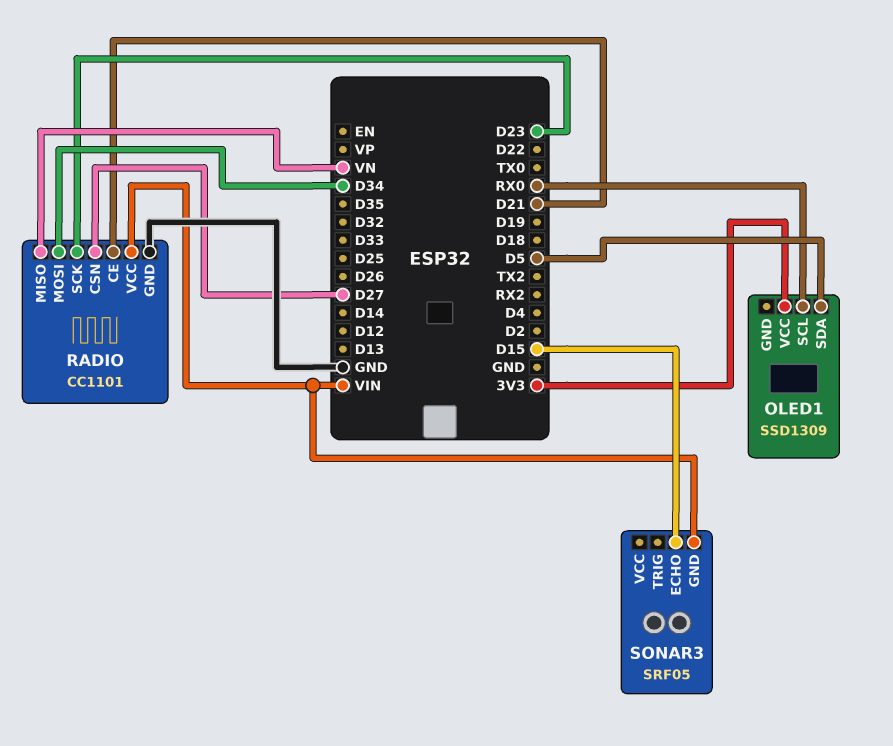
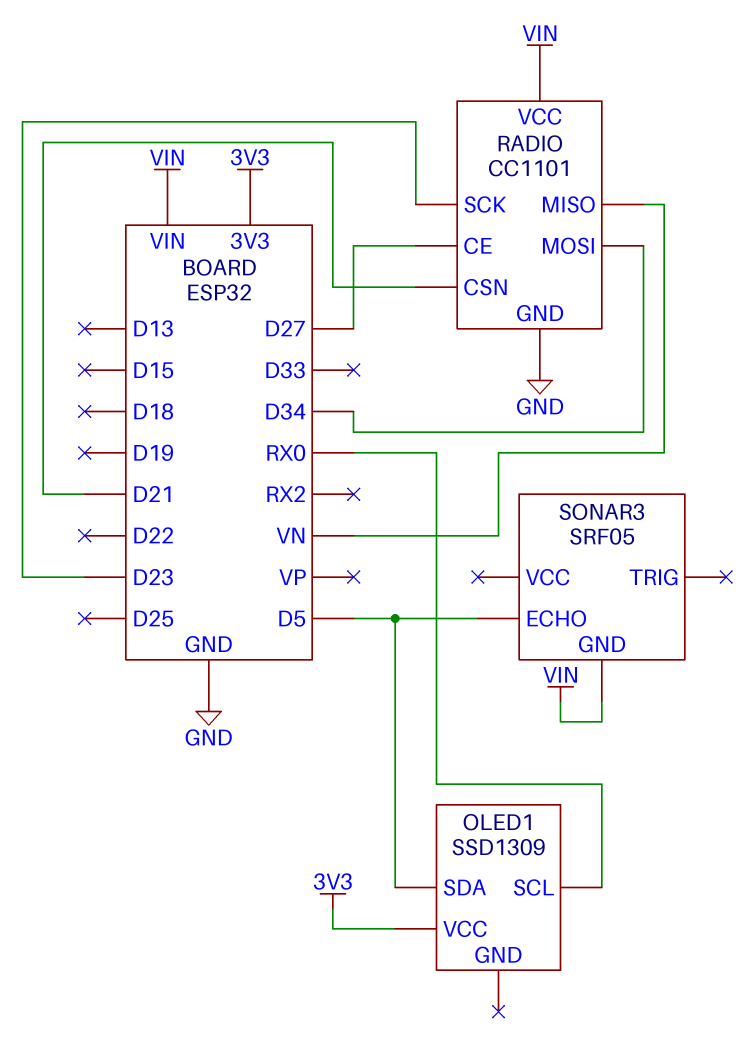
RADIO pin CE: D21 -> D27
RADIO pin CSN: D27 -> D21
SONAR3 pin ECHO: D15 -> D5

